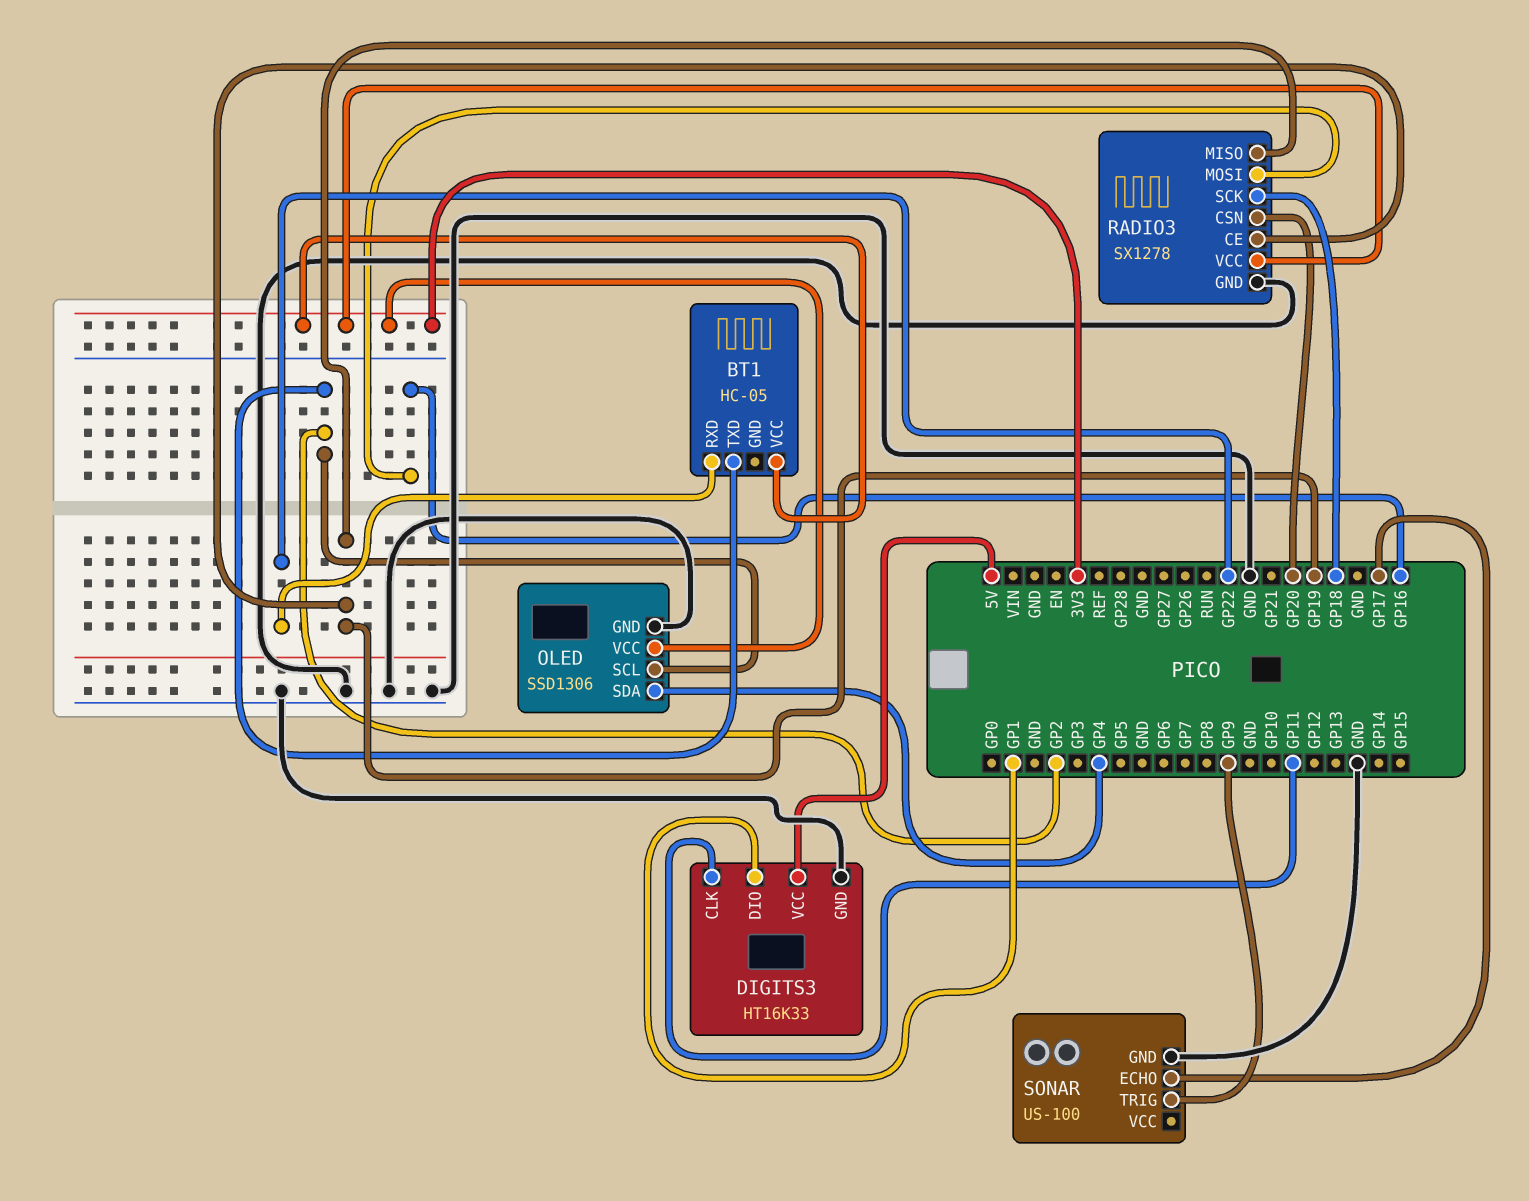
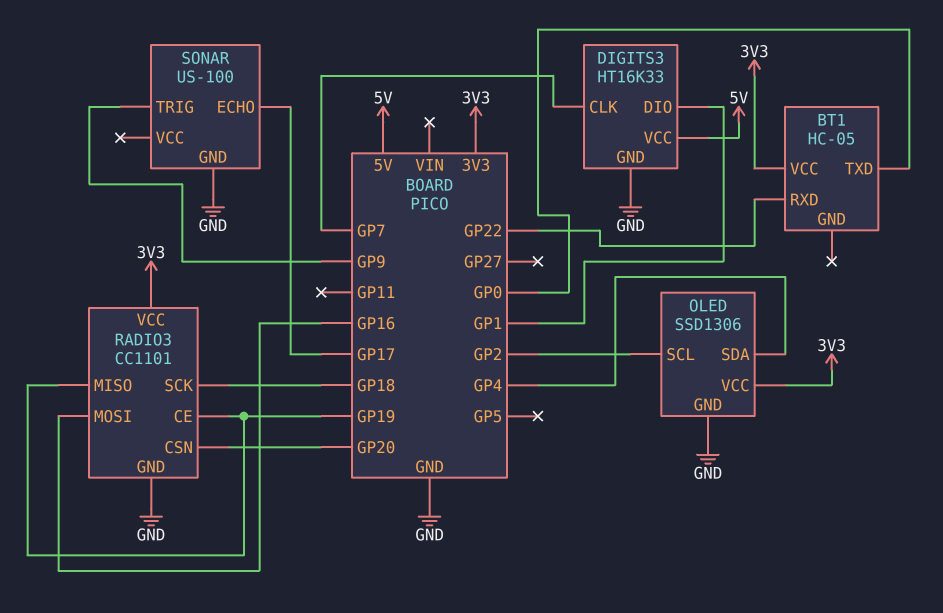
BT1 pin TXD: GP2 -> GP0
DIGITS3 pin CLK: GP11 -> GP7
RADIO3: SX1278 -> CC1101

